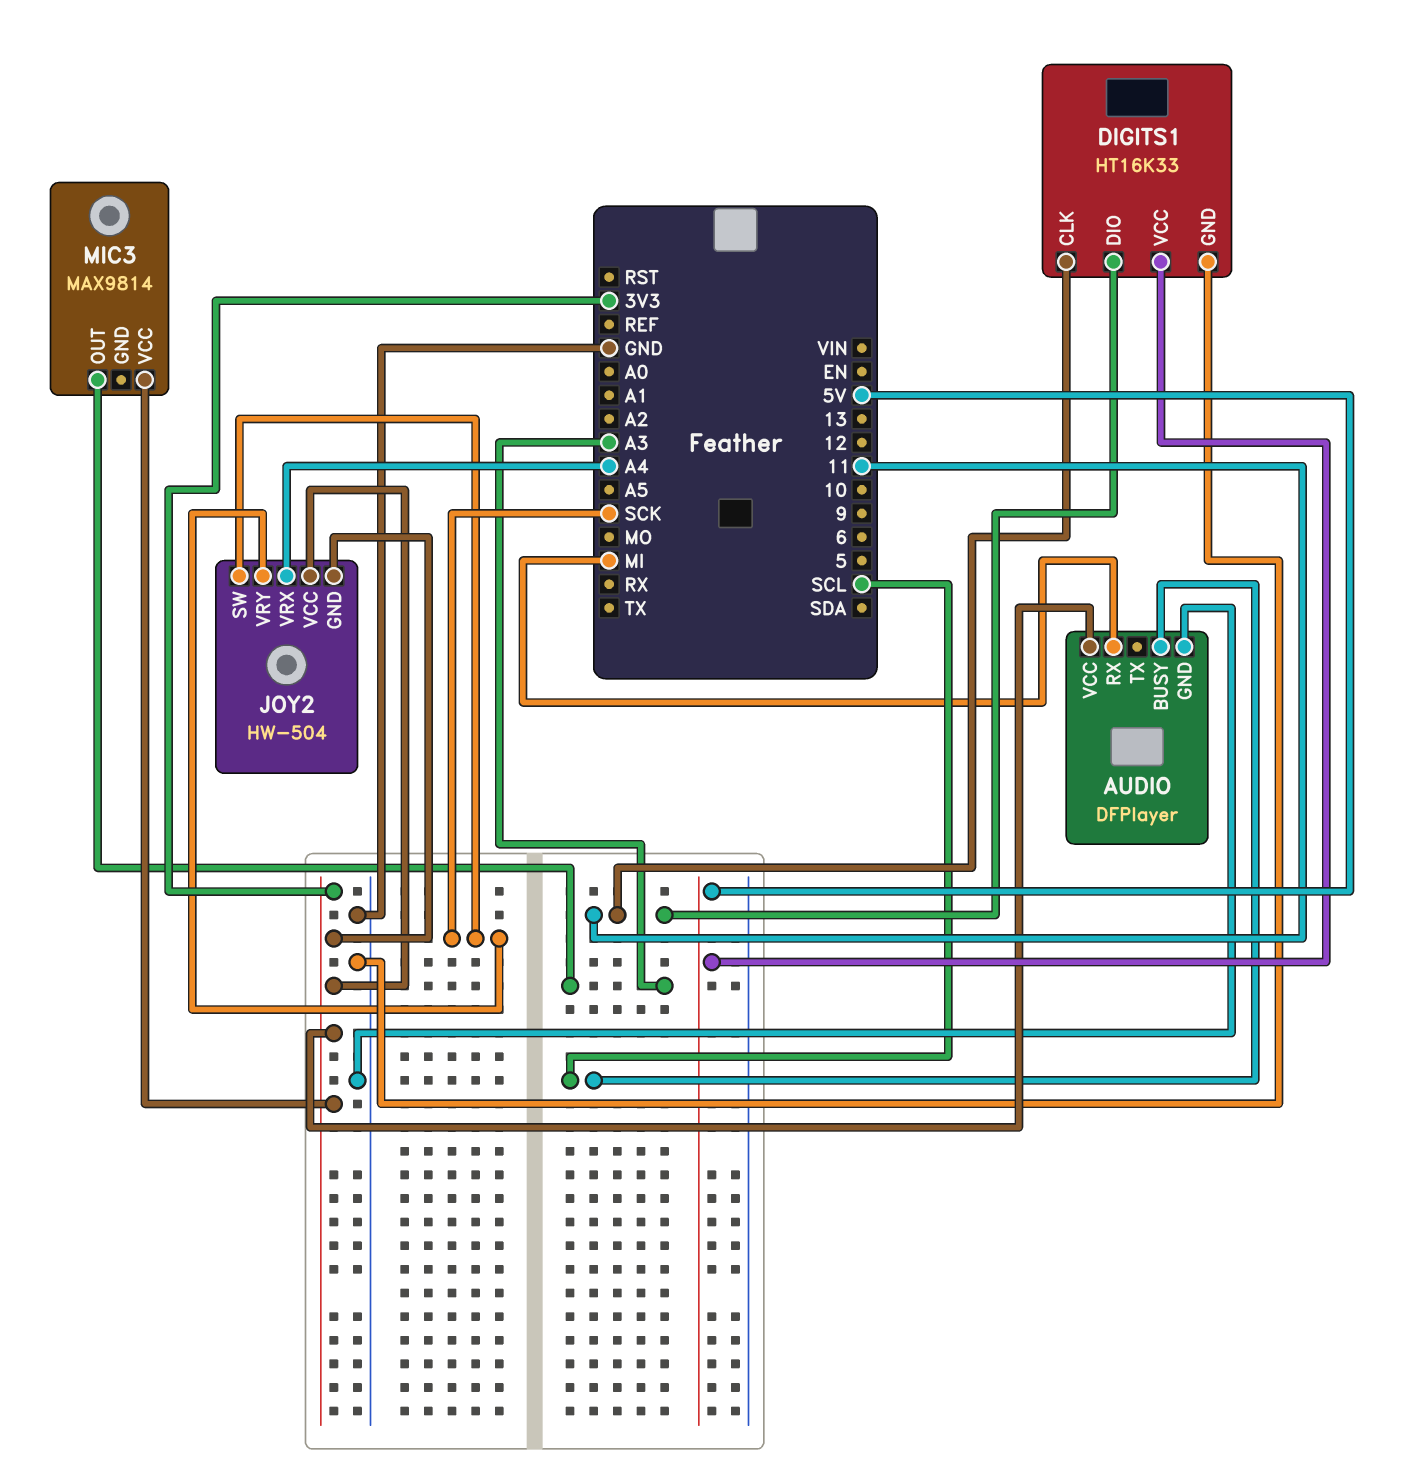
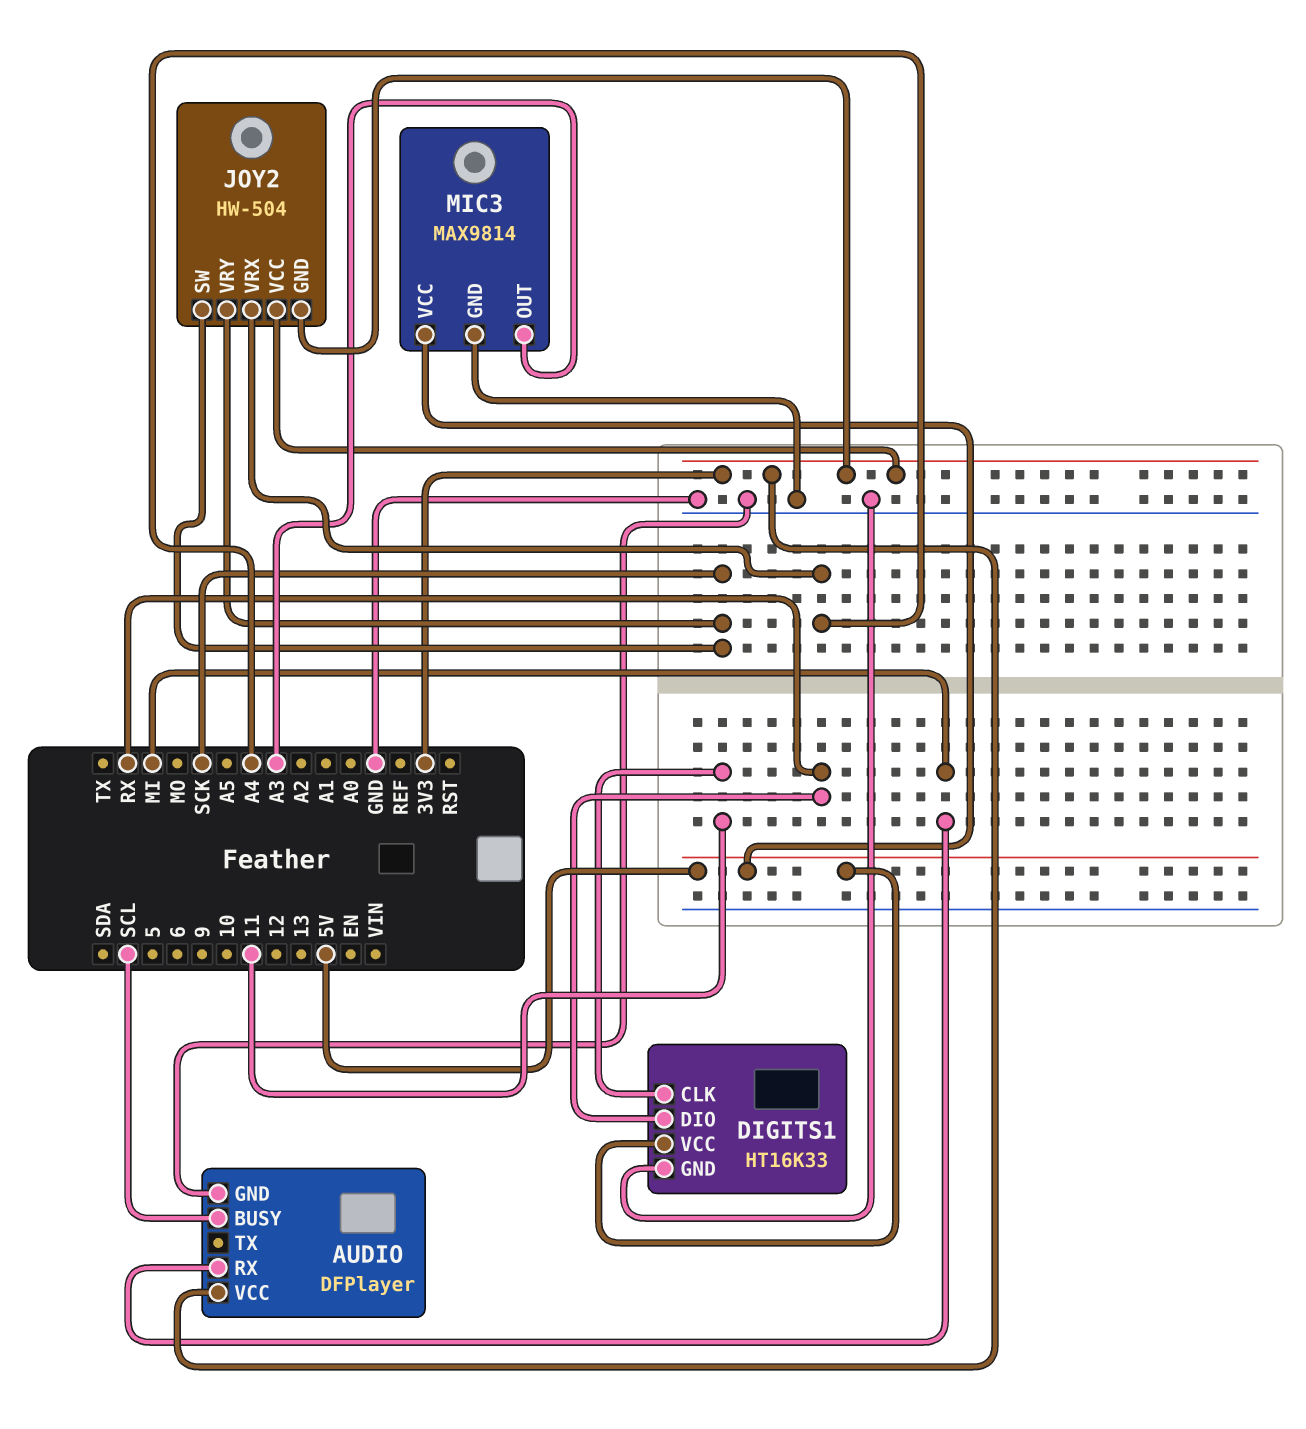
DIGITS1 pin DIO: 11 -> RX
MIC3 pin GND: none -> GND
MIC3 pin VCC: 3V3 -> 5V

